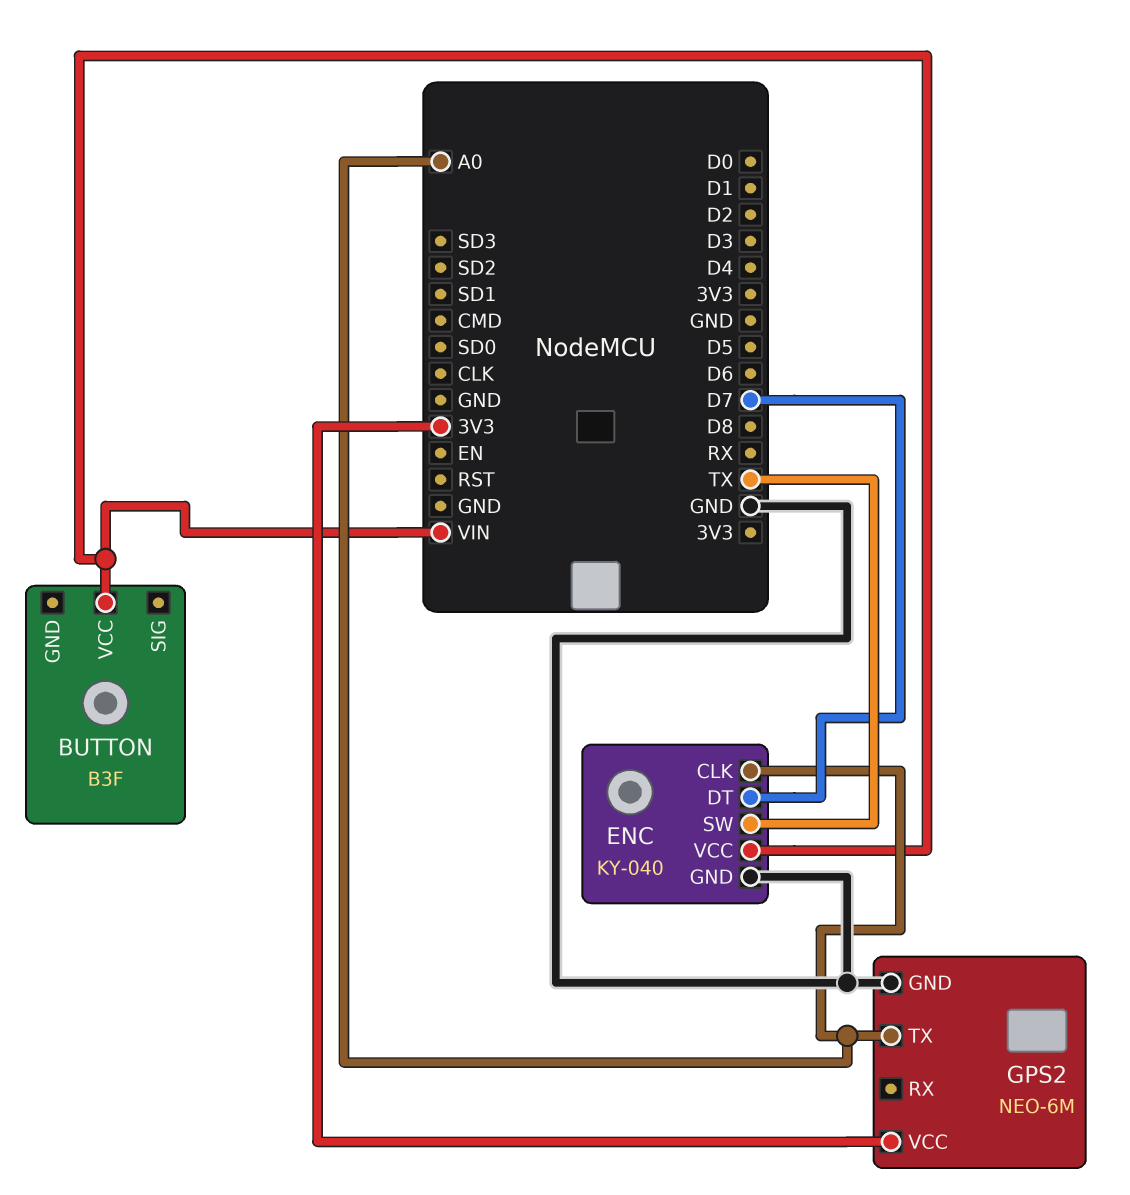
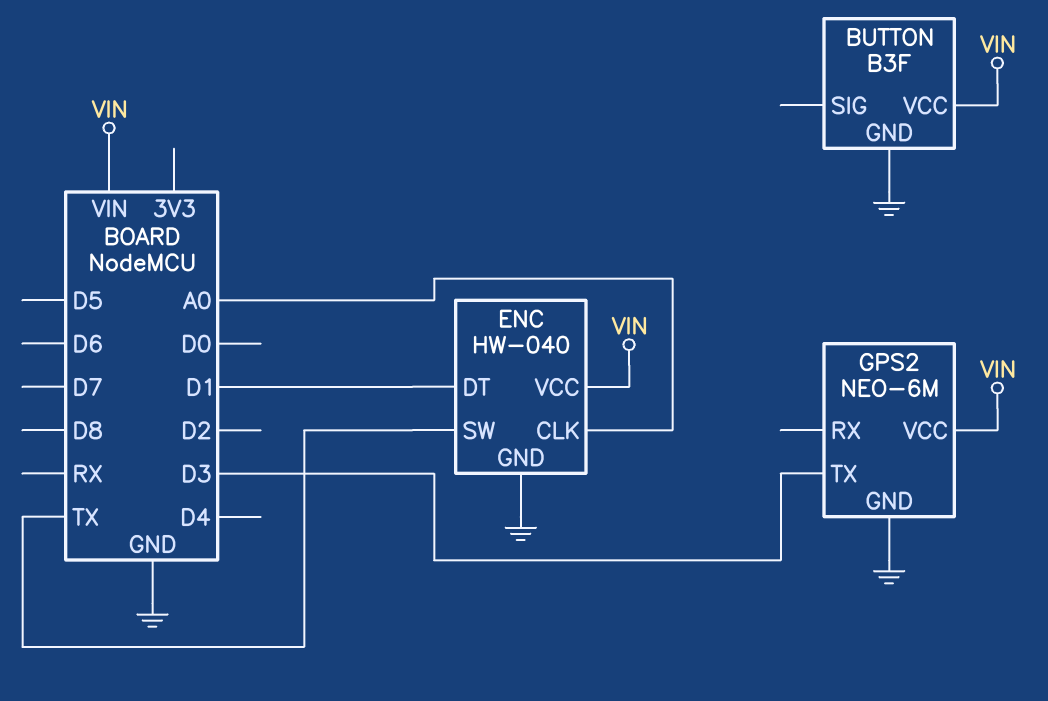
BUTTON pin GND: none -> GND
ENC: KY-040 -> HW-040
ENC pin DT: D7 -> D1
GPS2 pin TX: A0 -> D3
GPS2 pin VCC: 3V3 -> VIN

